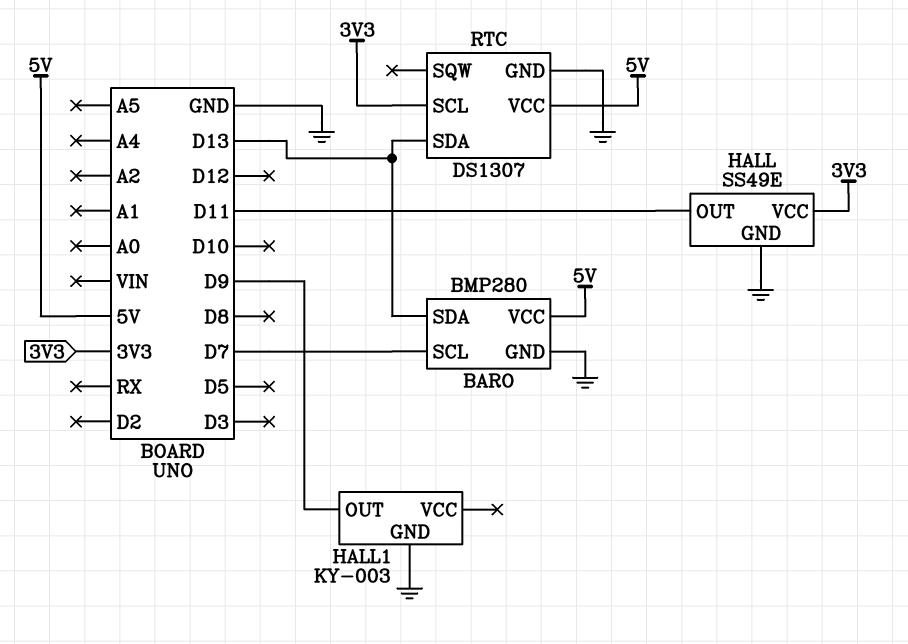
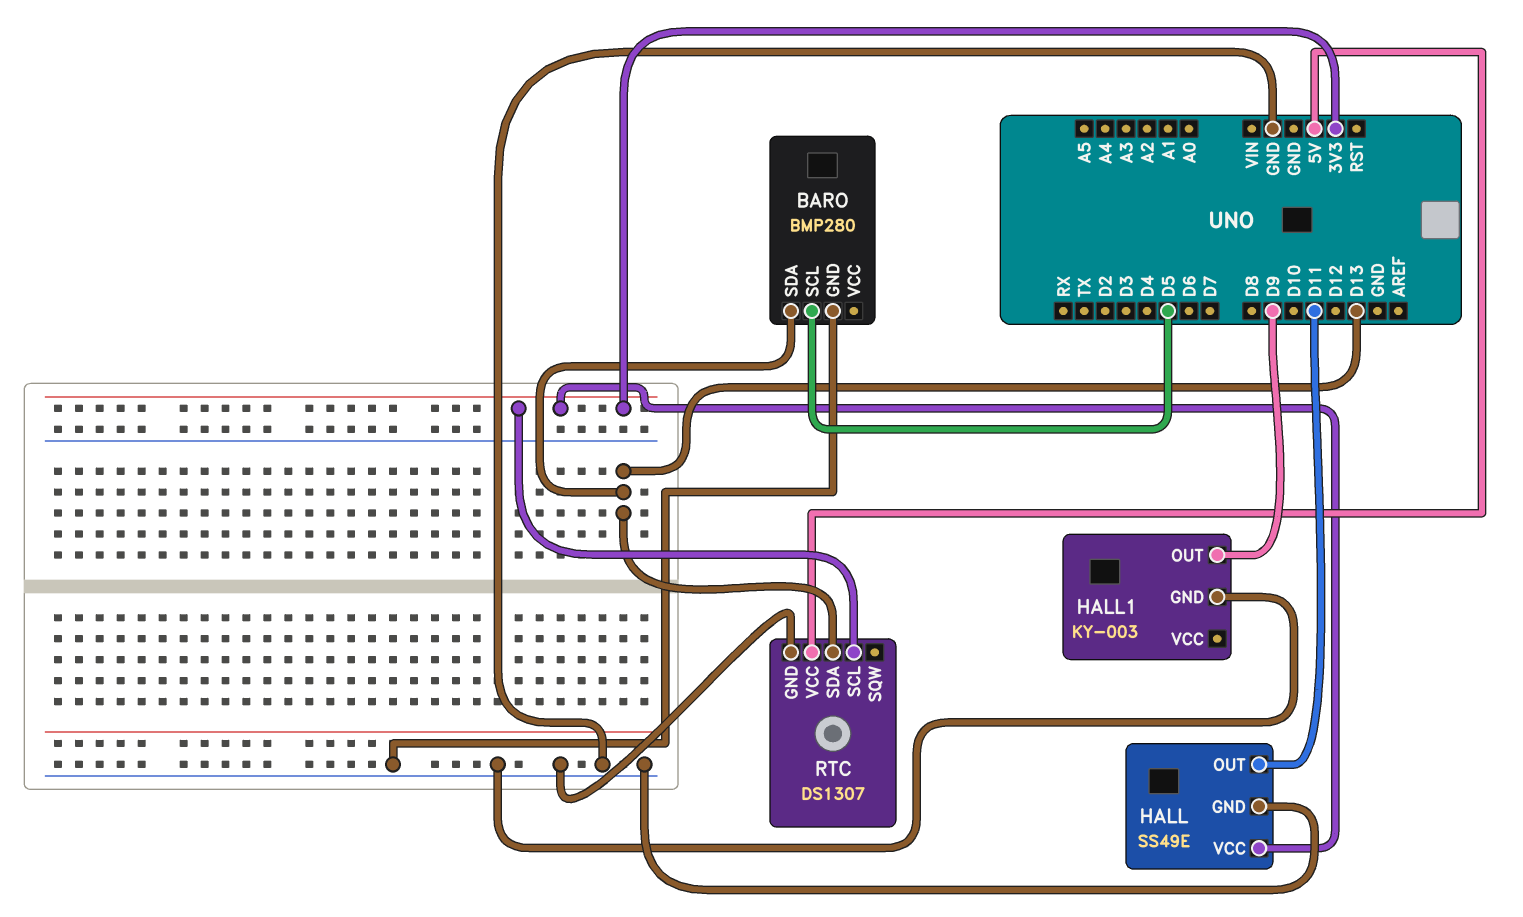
BARO pin SCL: D7 -> D5
BARO pin VCC: 5V -> none

